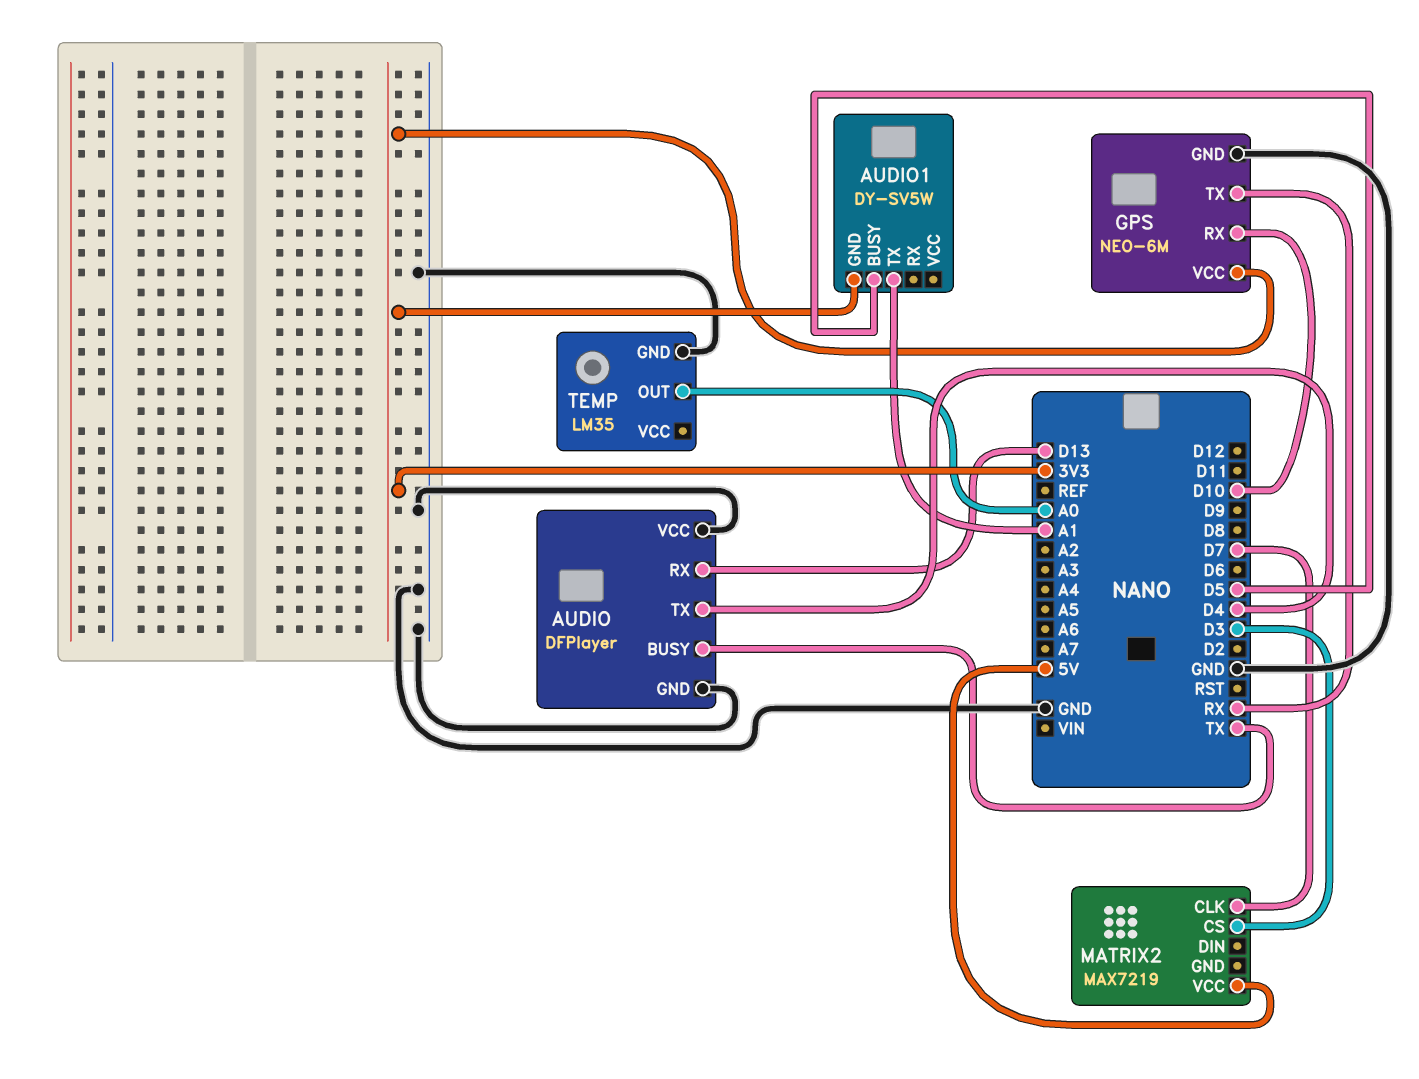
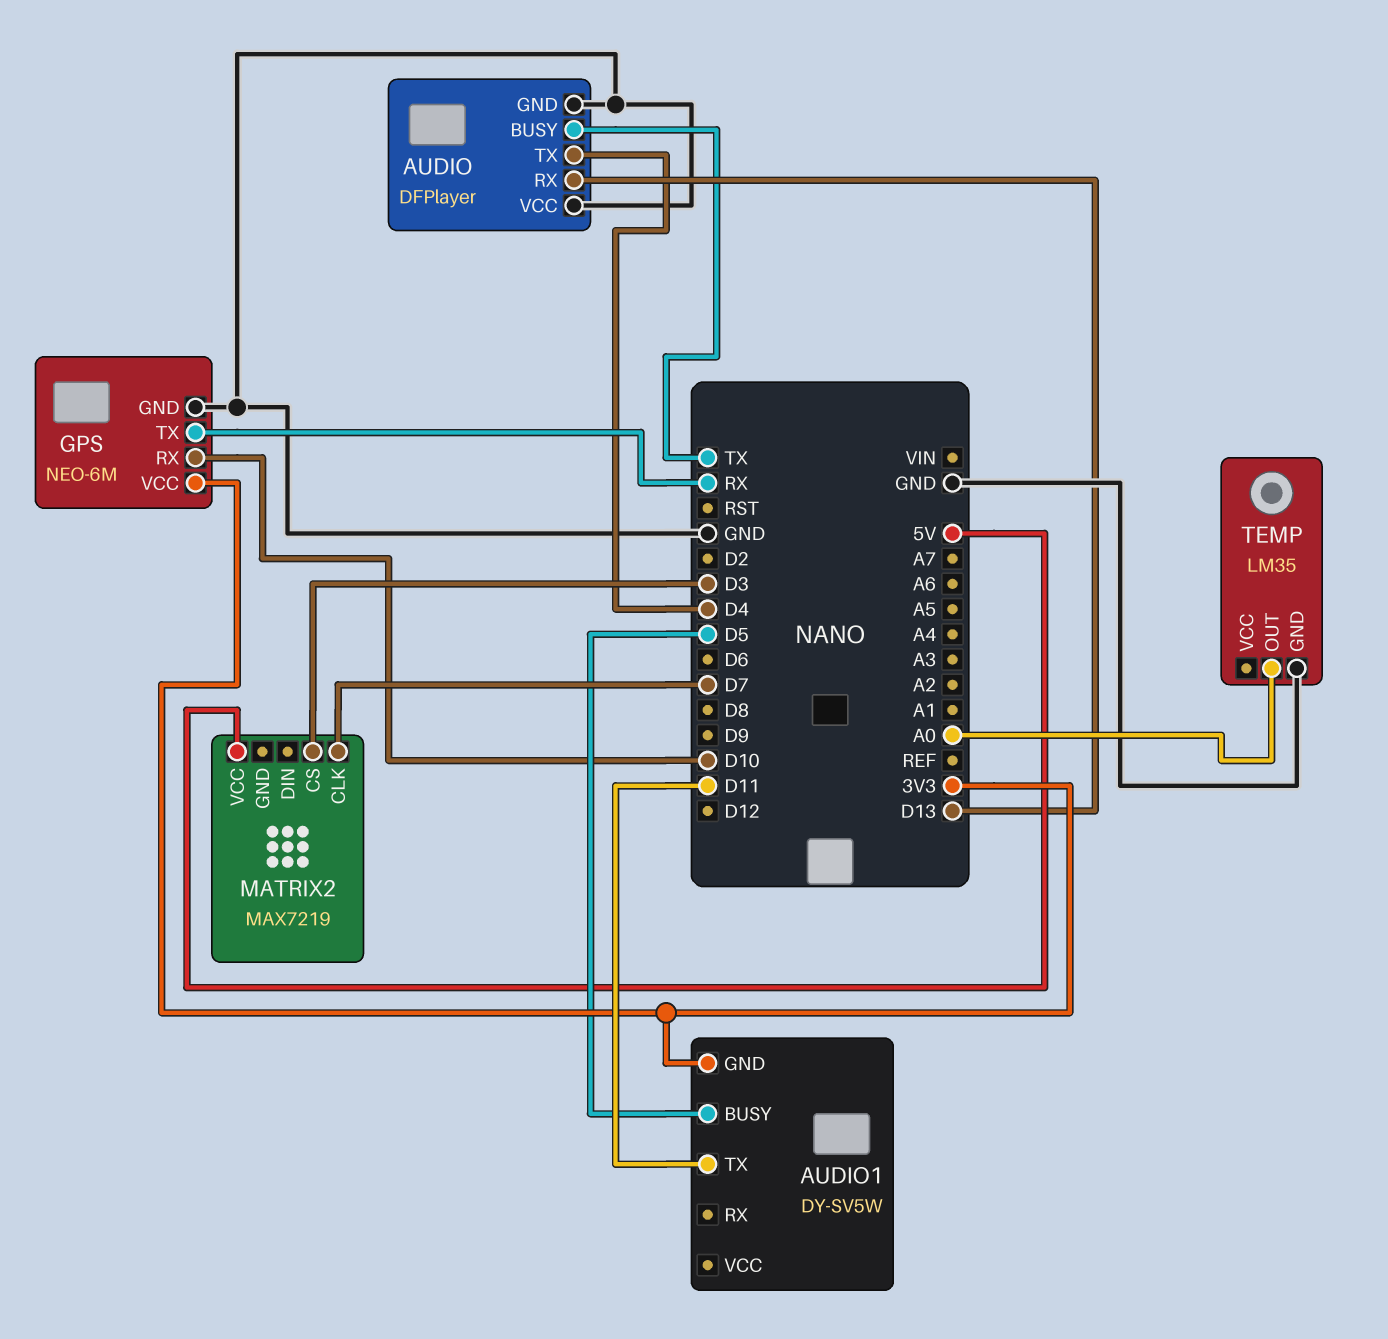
AUDIO1 pin TX: A1 -> D11

